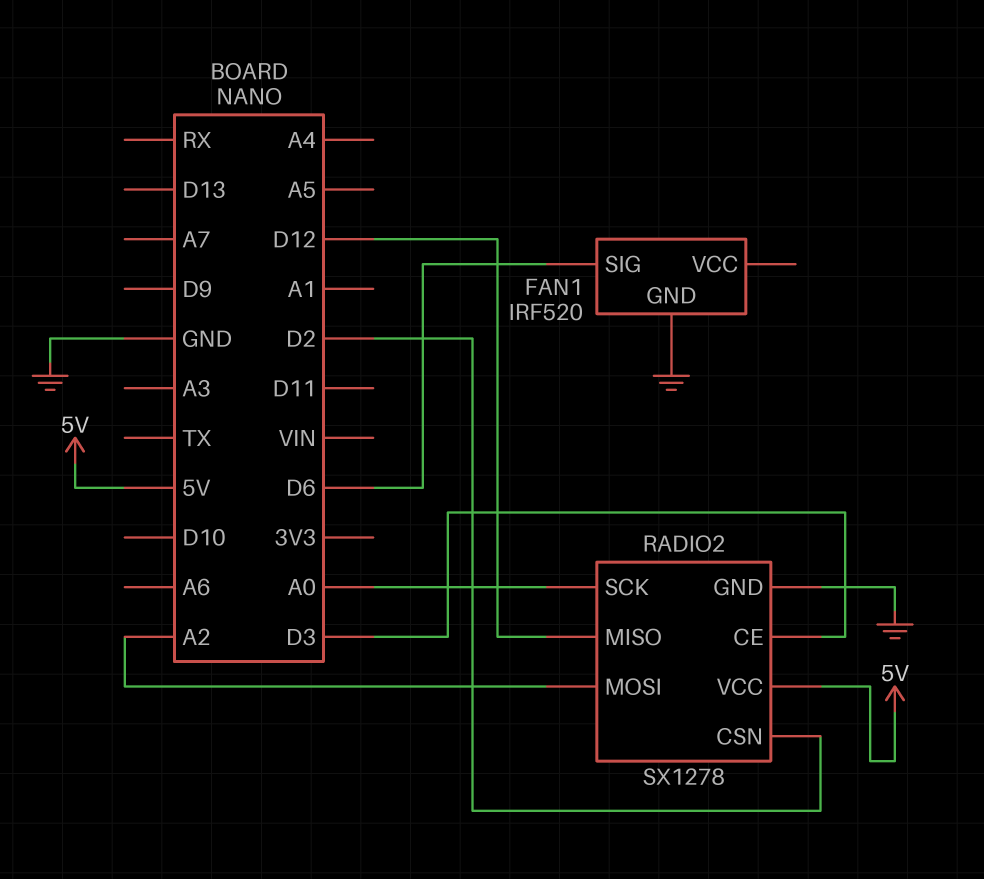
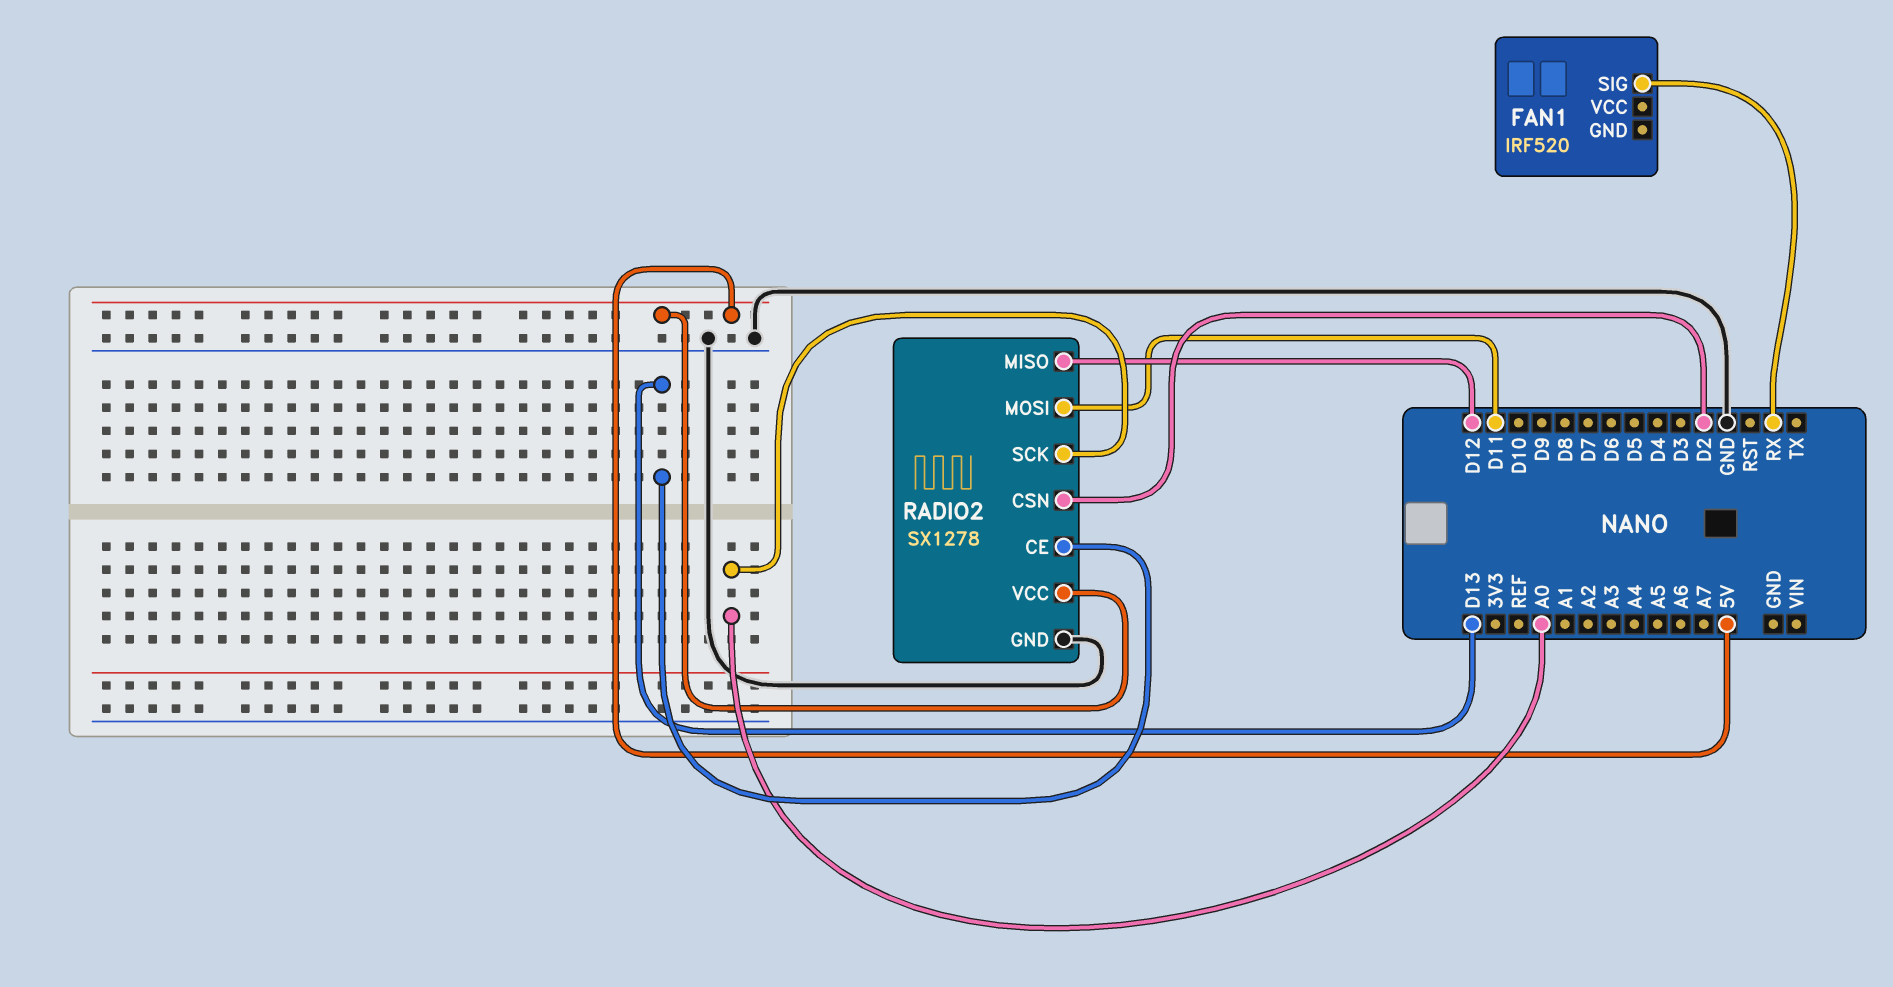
FAN1 pin GND: GND -> none
FAN1 pin SIG: D6 -> RX
RADIO2 pin CE: D3 -> D13
RADIO2 pin MOSI: A2 -> D11

